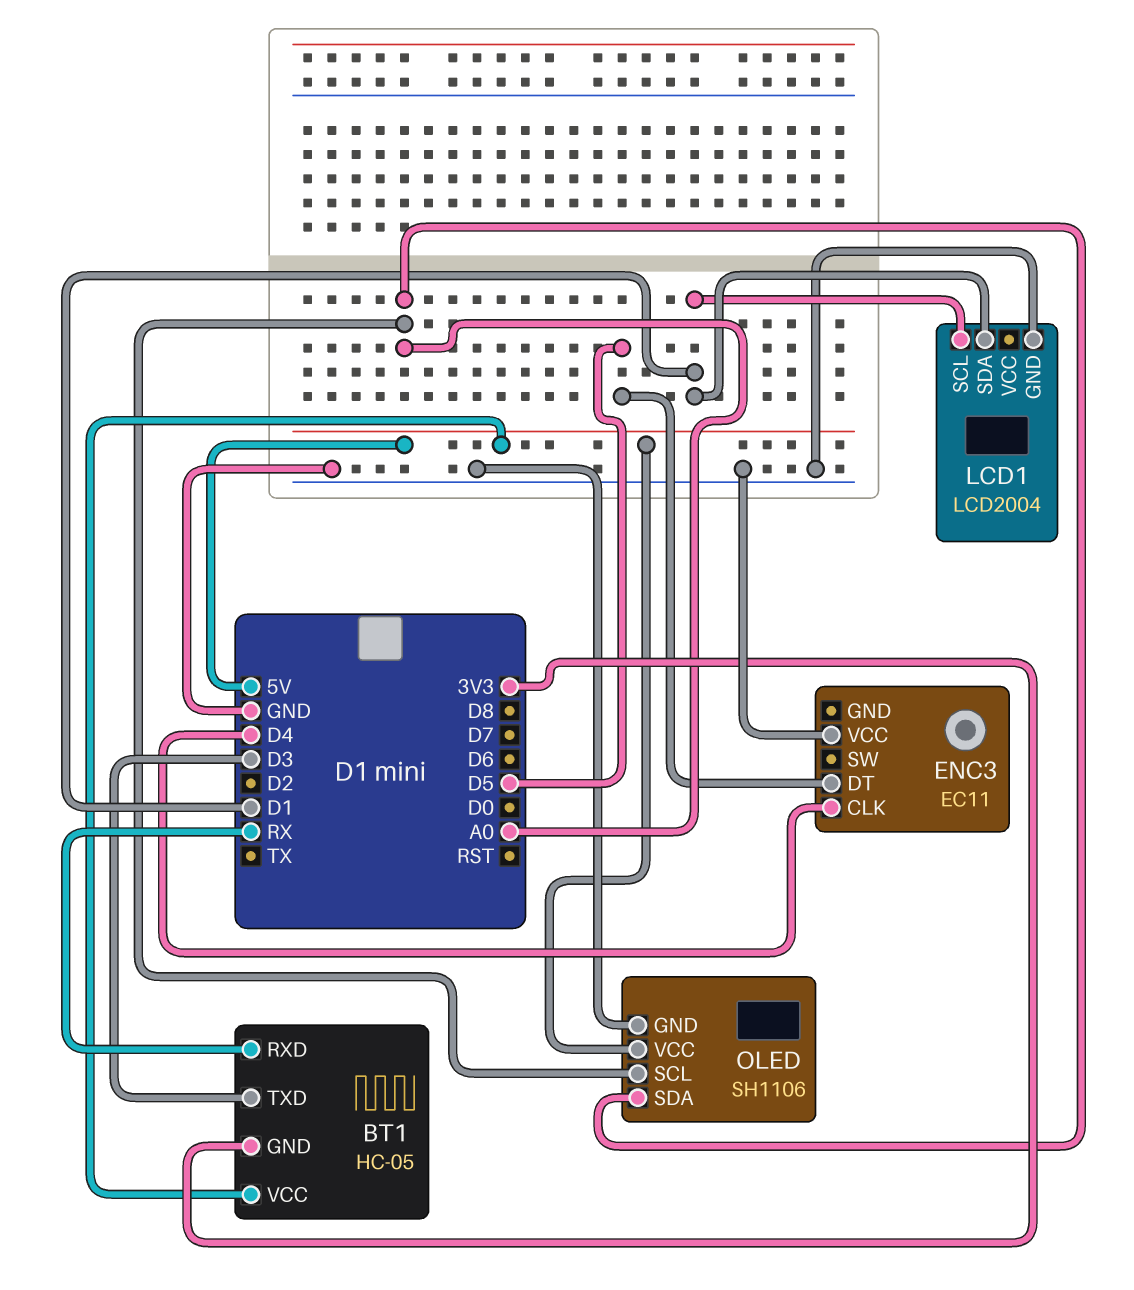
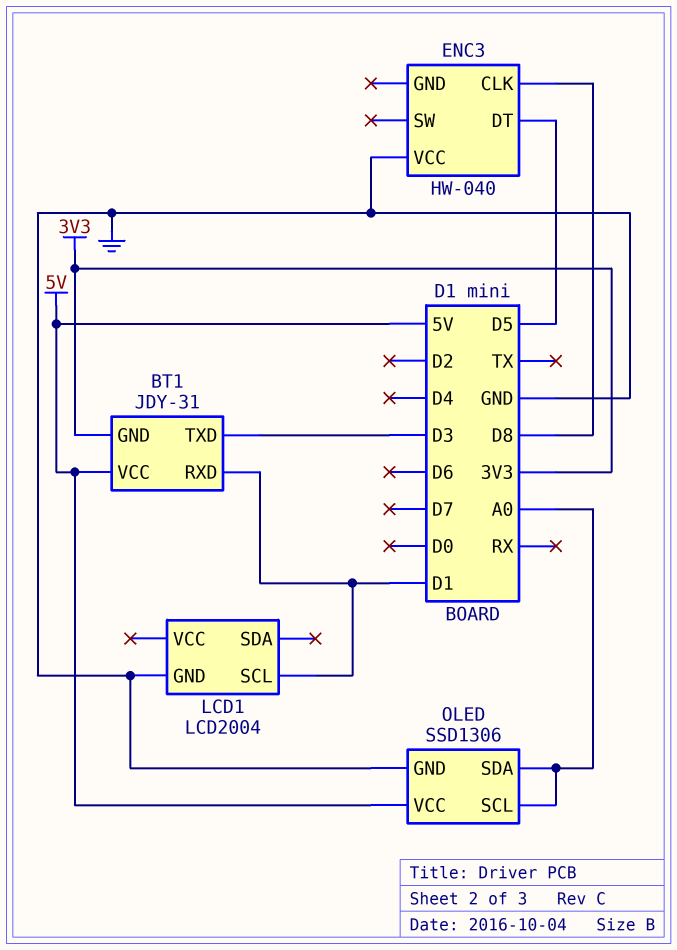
BT1: HC-05 -> JDY-31
BT1 pin RXD: RX -> D1
ENC3: EC11 -> HW-040
ENC3 pin CLK: D4 -> D8
LCD1 pin SDA: D1 -> none
OLED: SH1106 -> SSD1306

